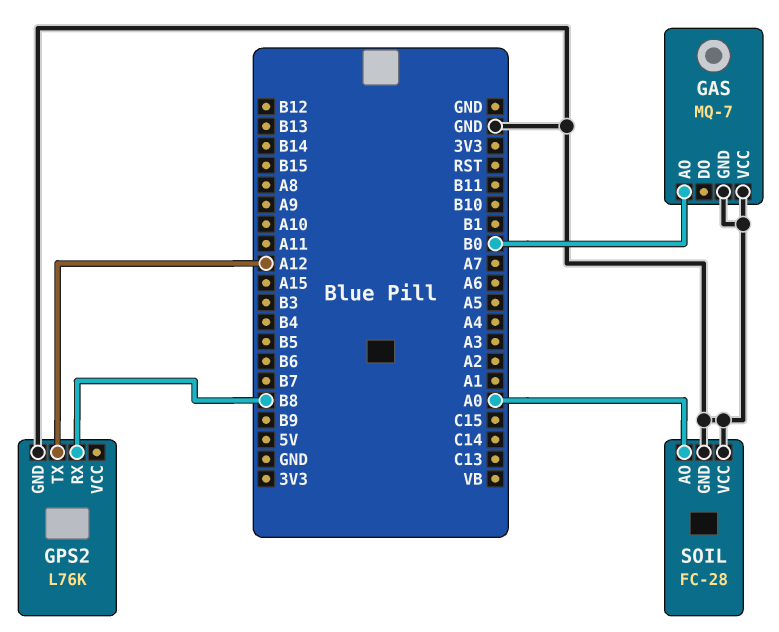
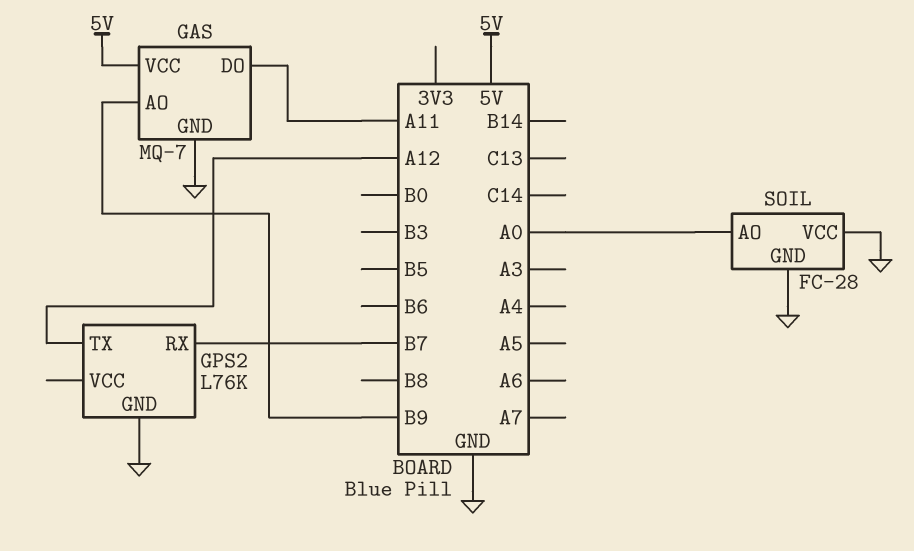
GAS pin AO: B0 -> B9
GAS pin DO: none -> A11
GAS pin VCC: GND -> 5V
GPS2 pin RX: B8 -> B7

